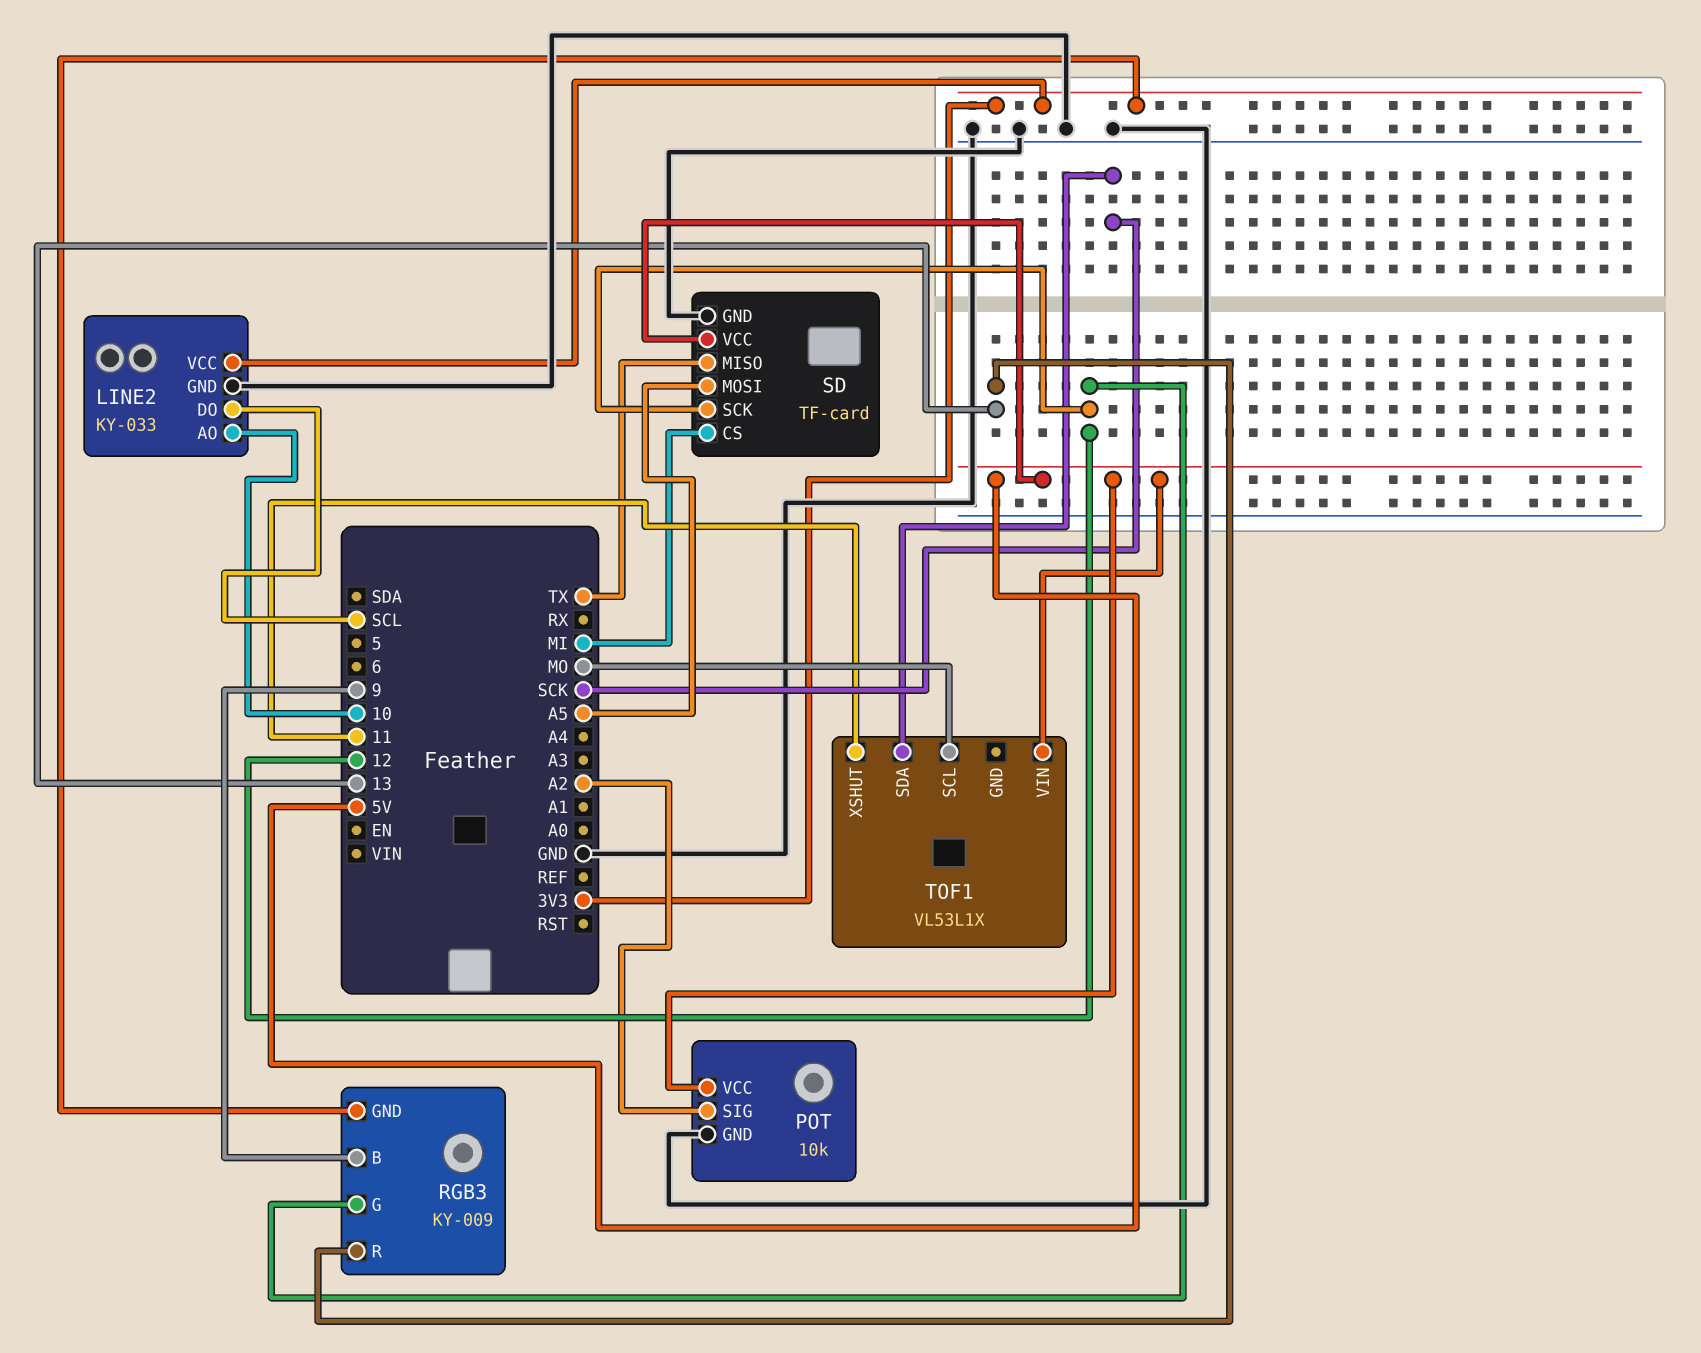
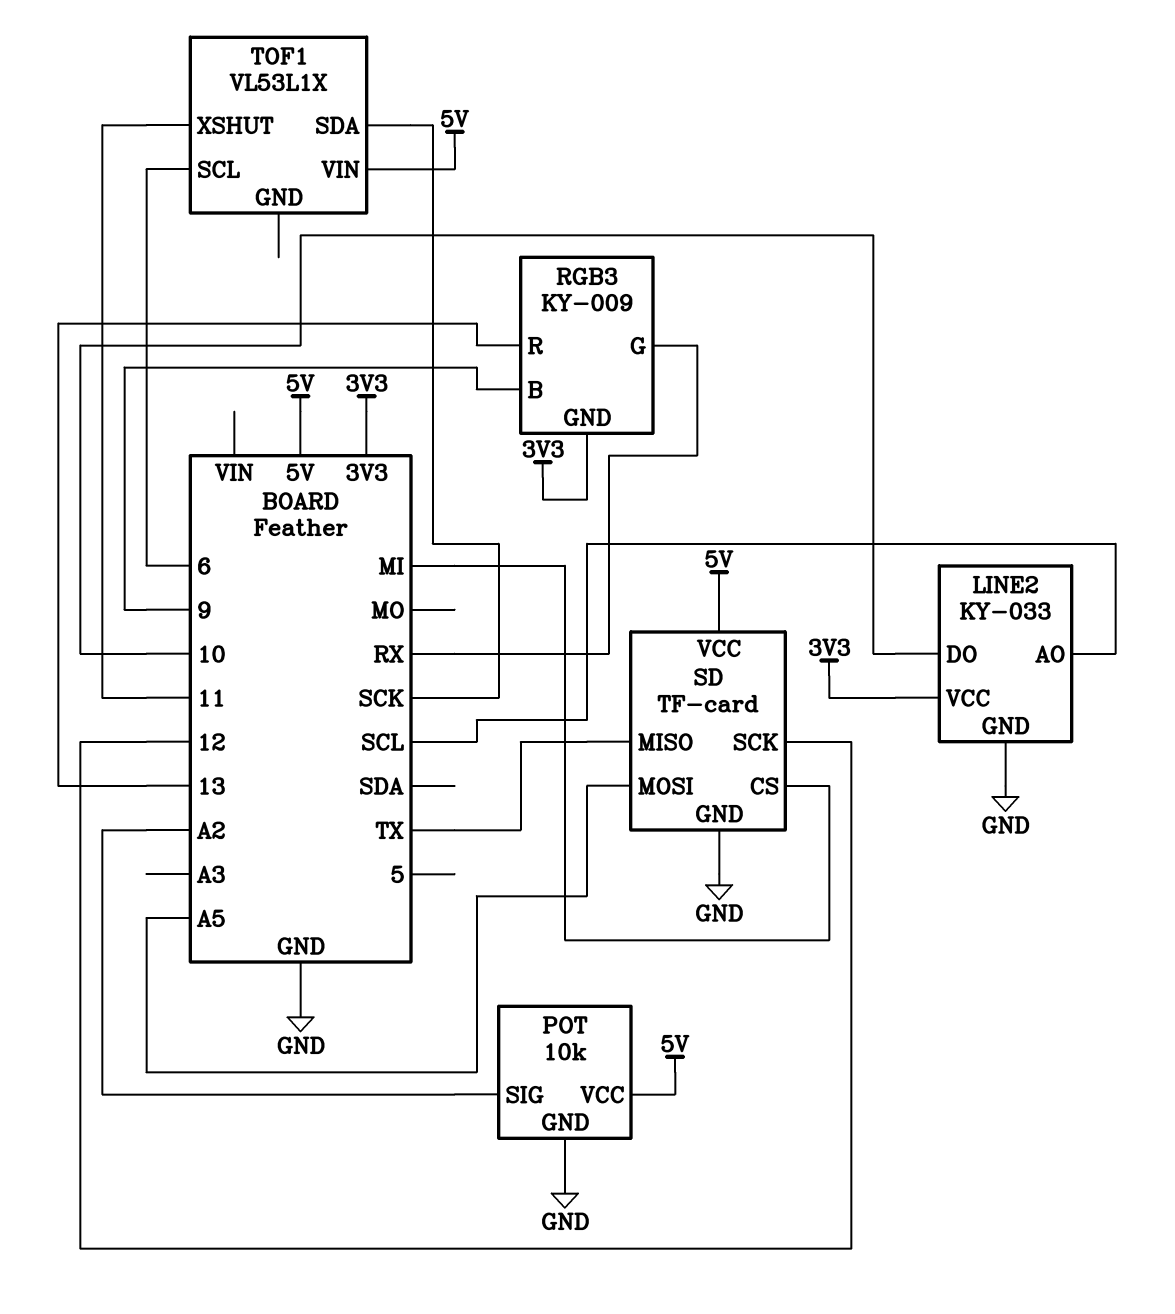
LINE2 pin AO: 10 -> SCL
LINE2 pin DO: SCL -> 10
RGB3 pin G: 12 -> RX
TOF1 pin SCL: MO -> 6

